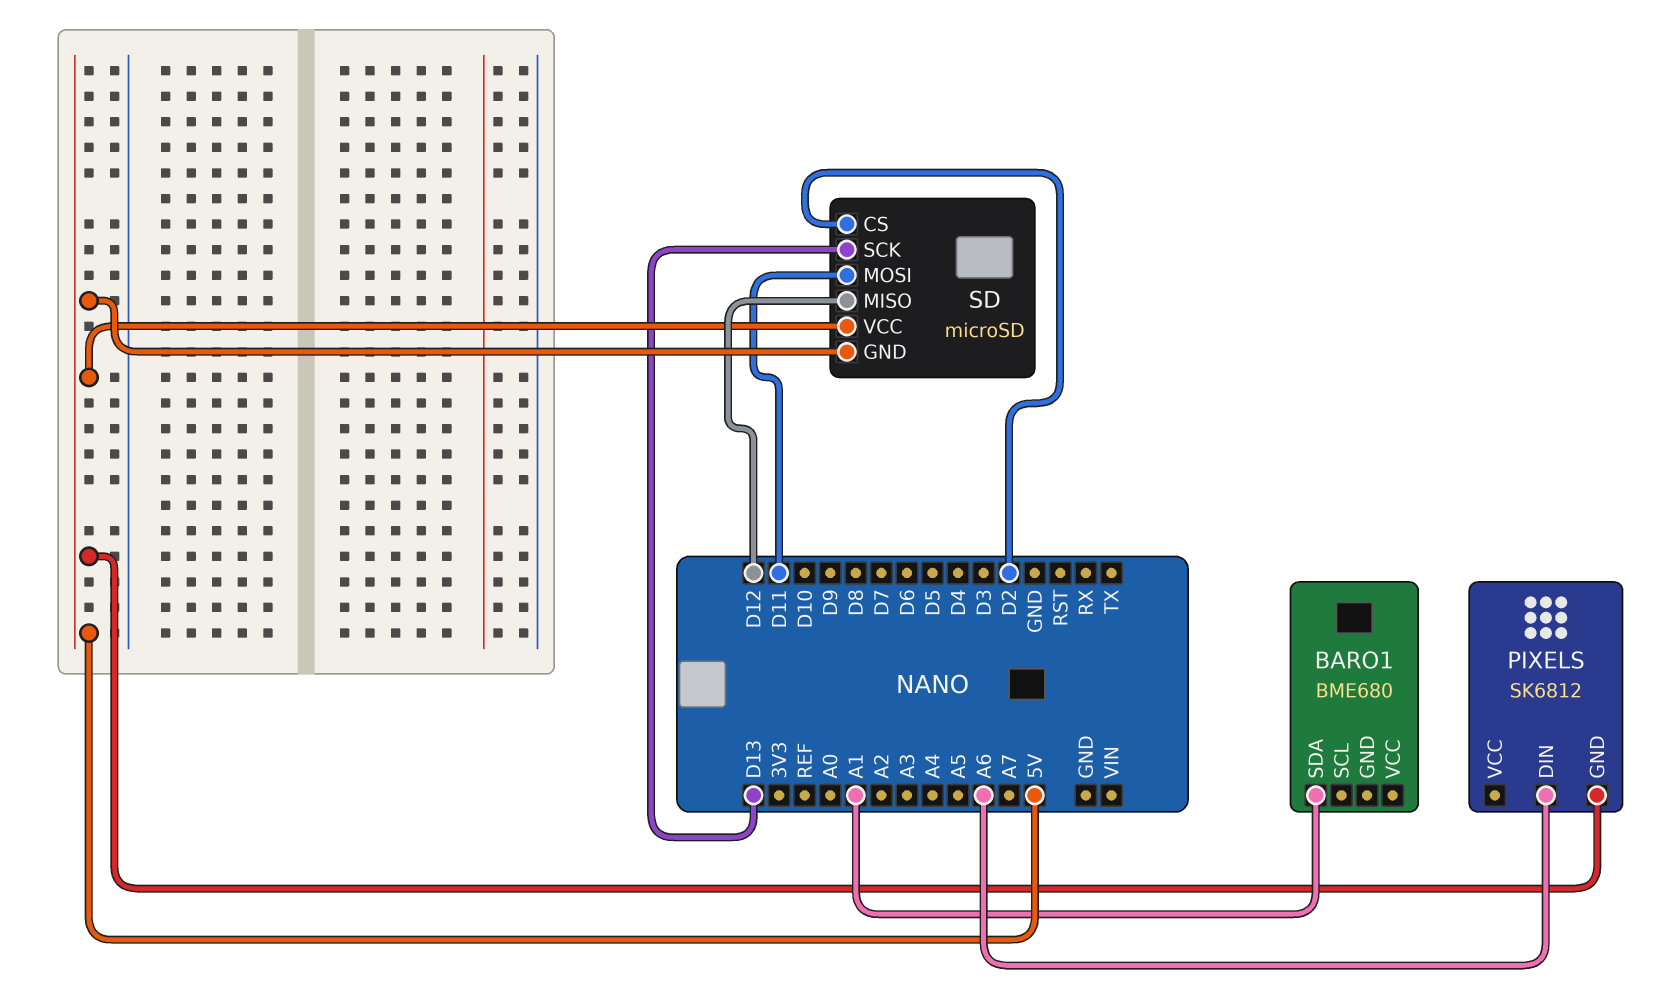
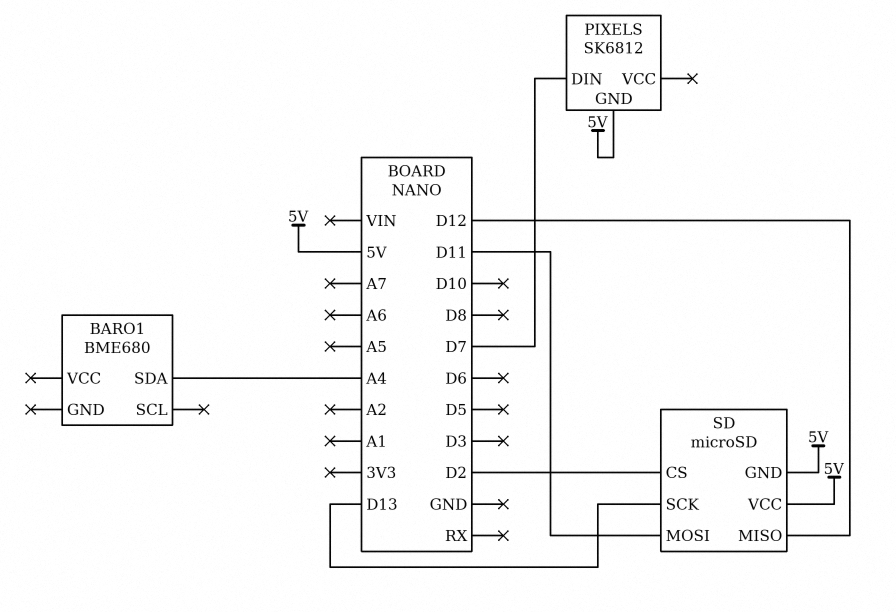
BARO1 pin SDA: A1 -> A4
PIXELS pin DIN: A6 -> D7

